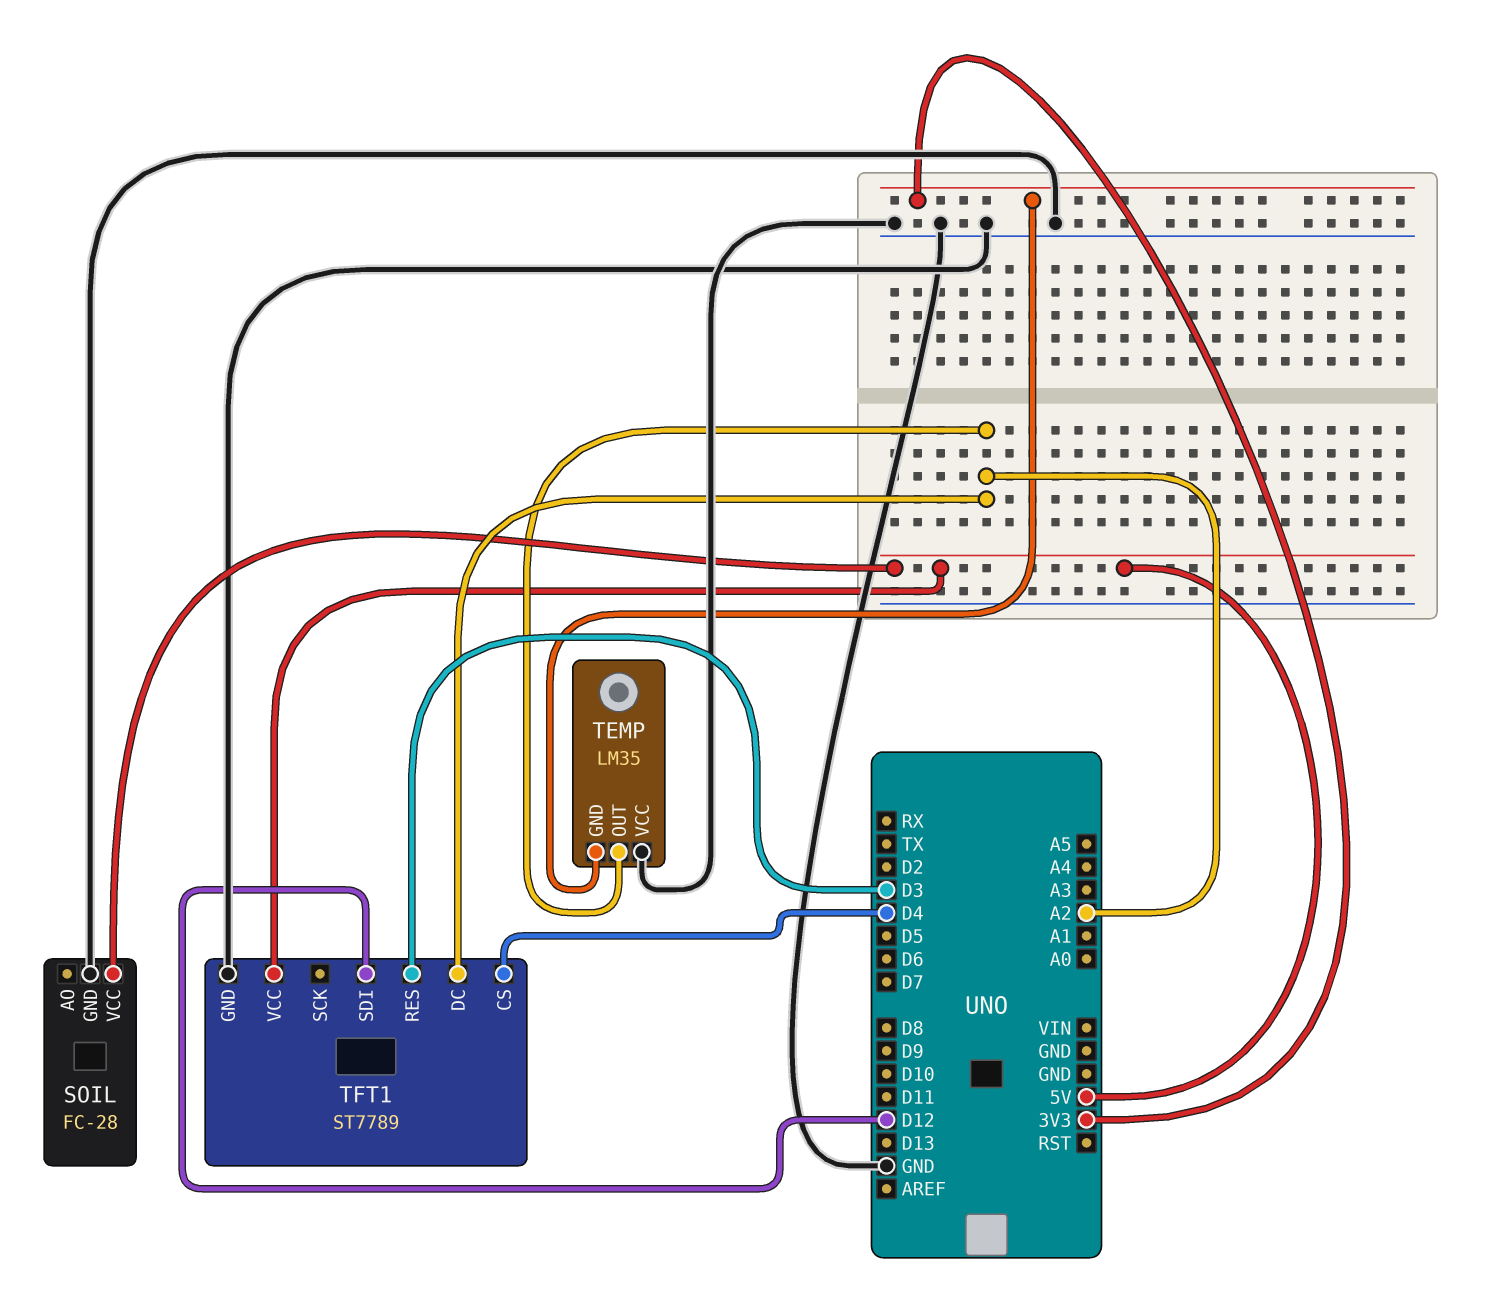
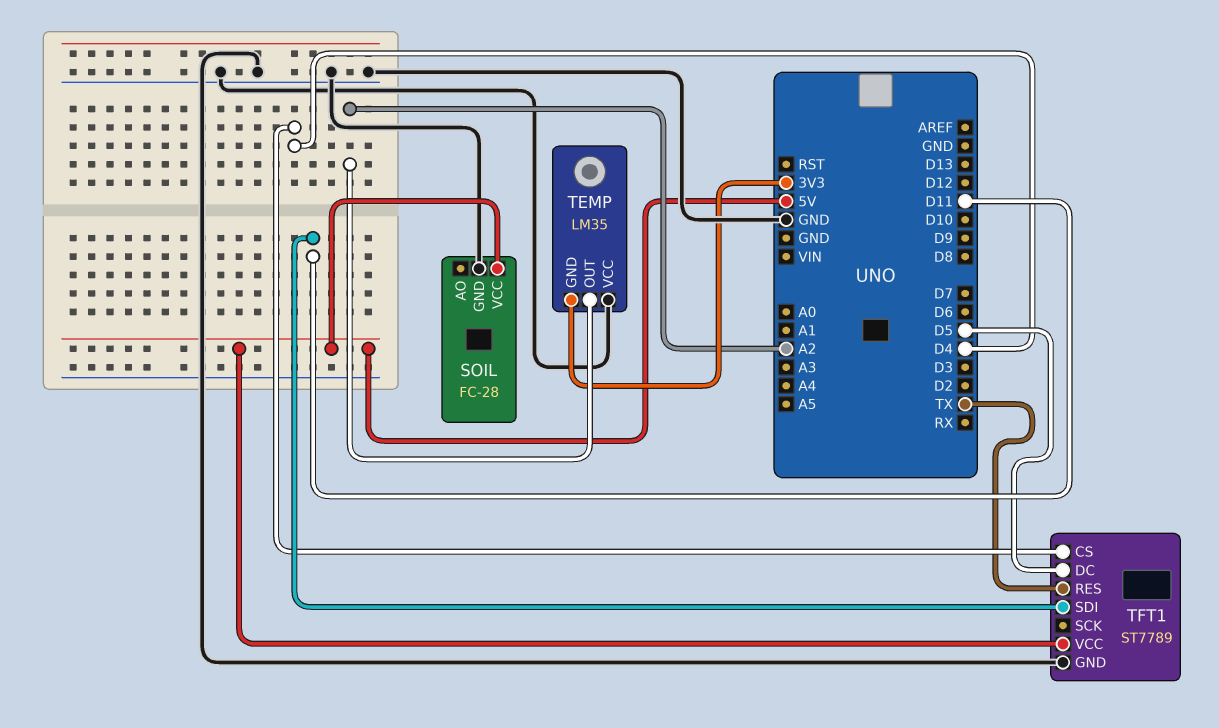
TFT1 pin DC: A2 -> D5
TFT1 pin RES: D3 -> TX
TFT1 pin SDI: D12 -> D11

